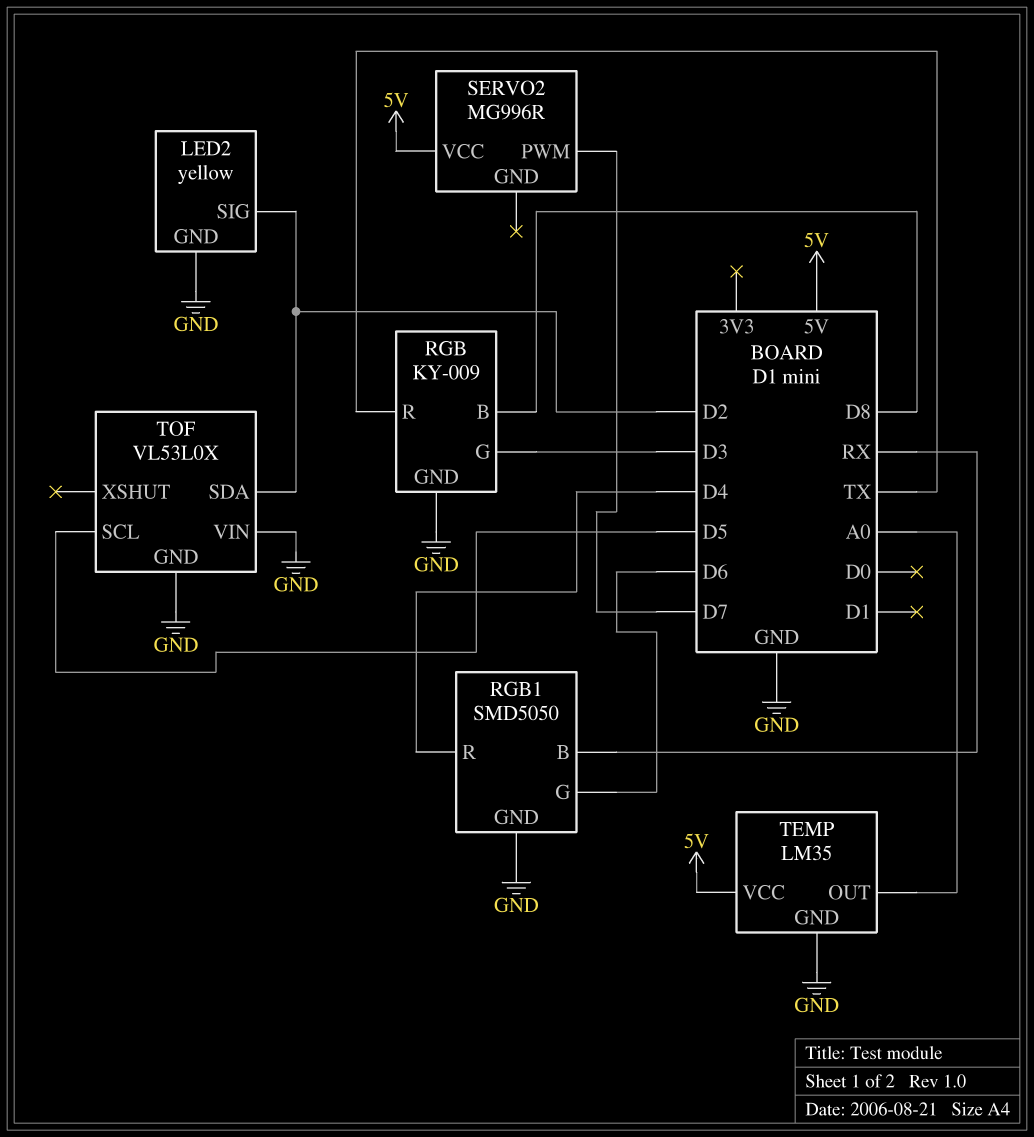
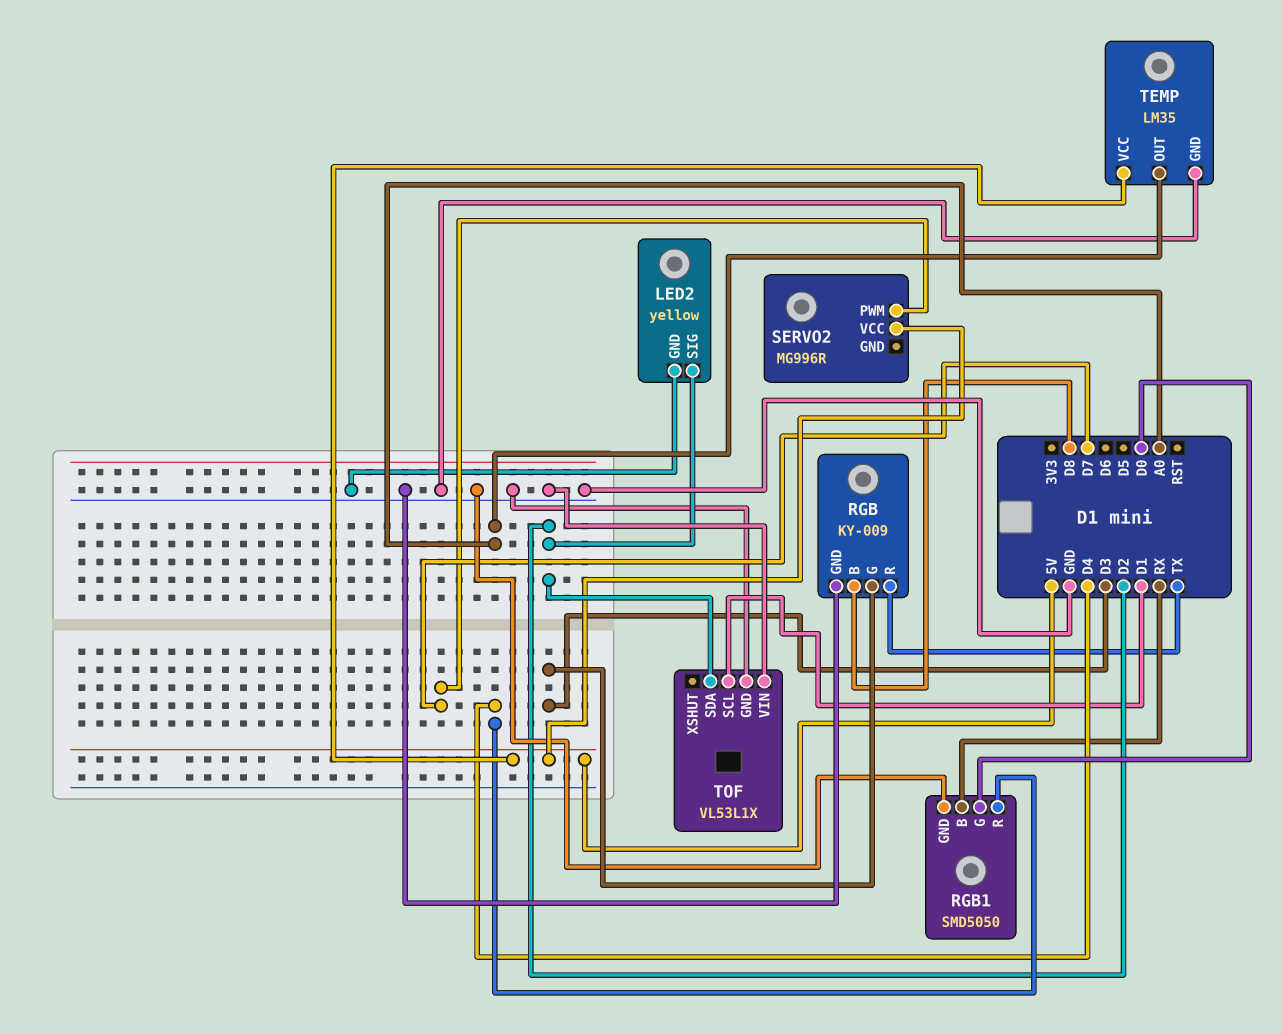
RGB1 pin G: D6 -> D0
TOF: VL53L0X -> VL53L1X
TOF pin SCL: D5 -> D1

